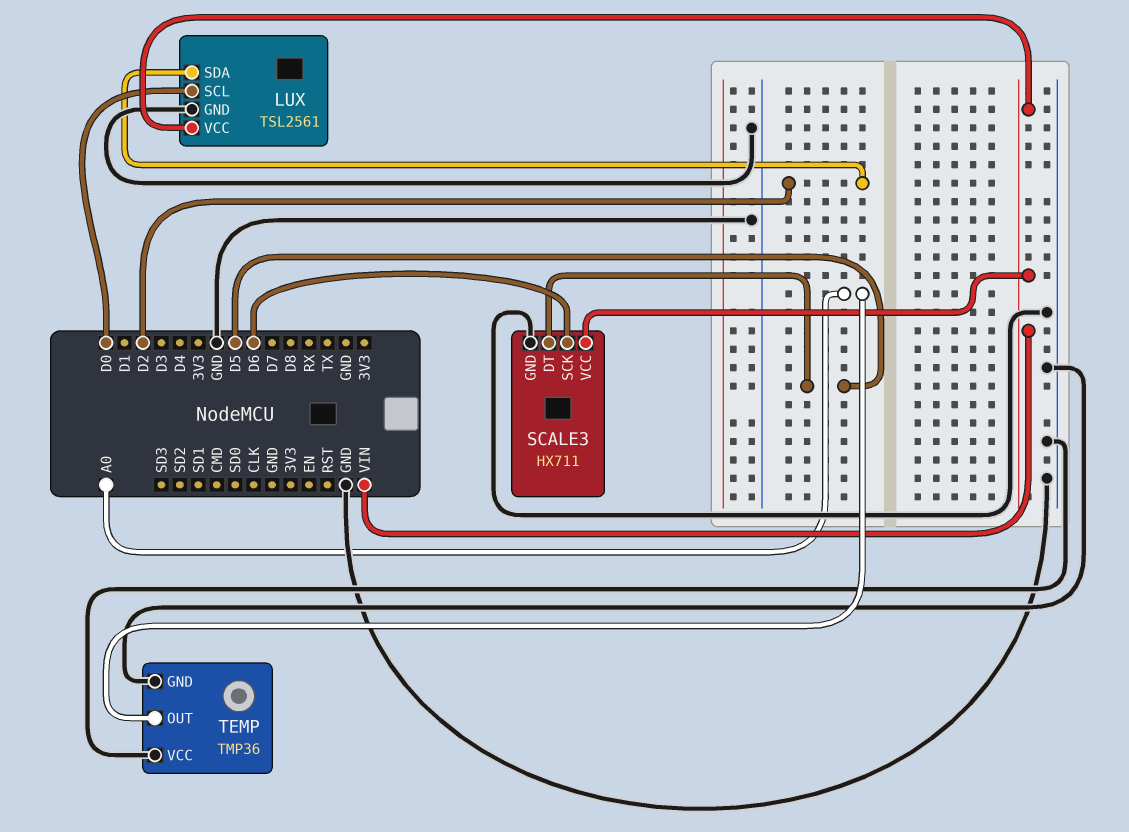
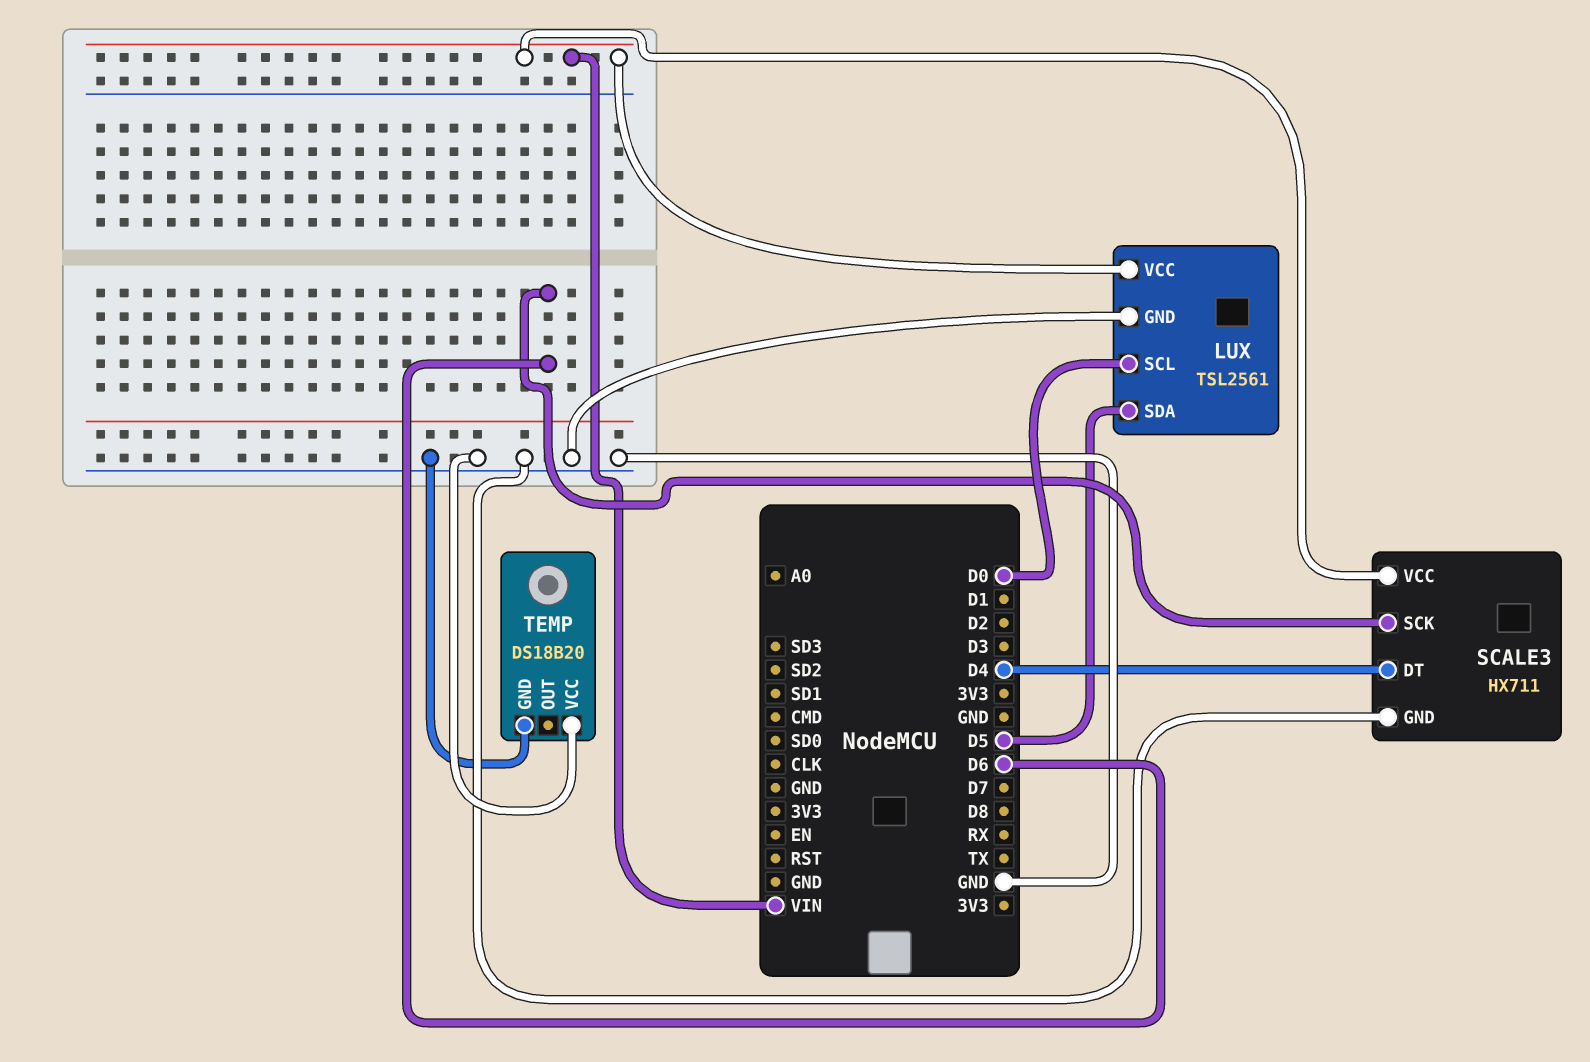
LUX pin SDA: D2 -> D5
SCALE3 pin DT: D5 -> D4
TEMP: TMP36 -> DS18B20
TEMP pin OUT: A0 -> none

